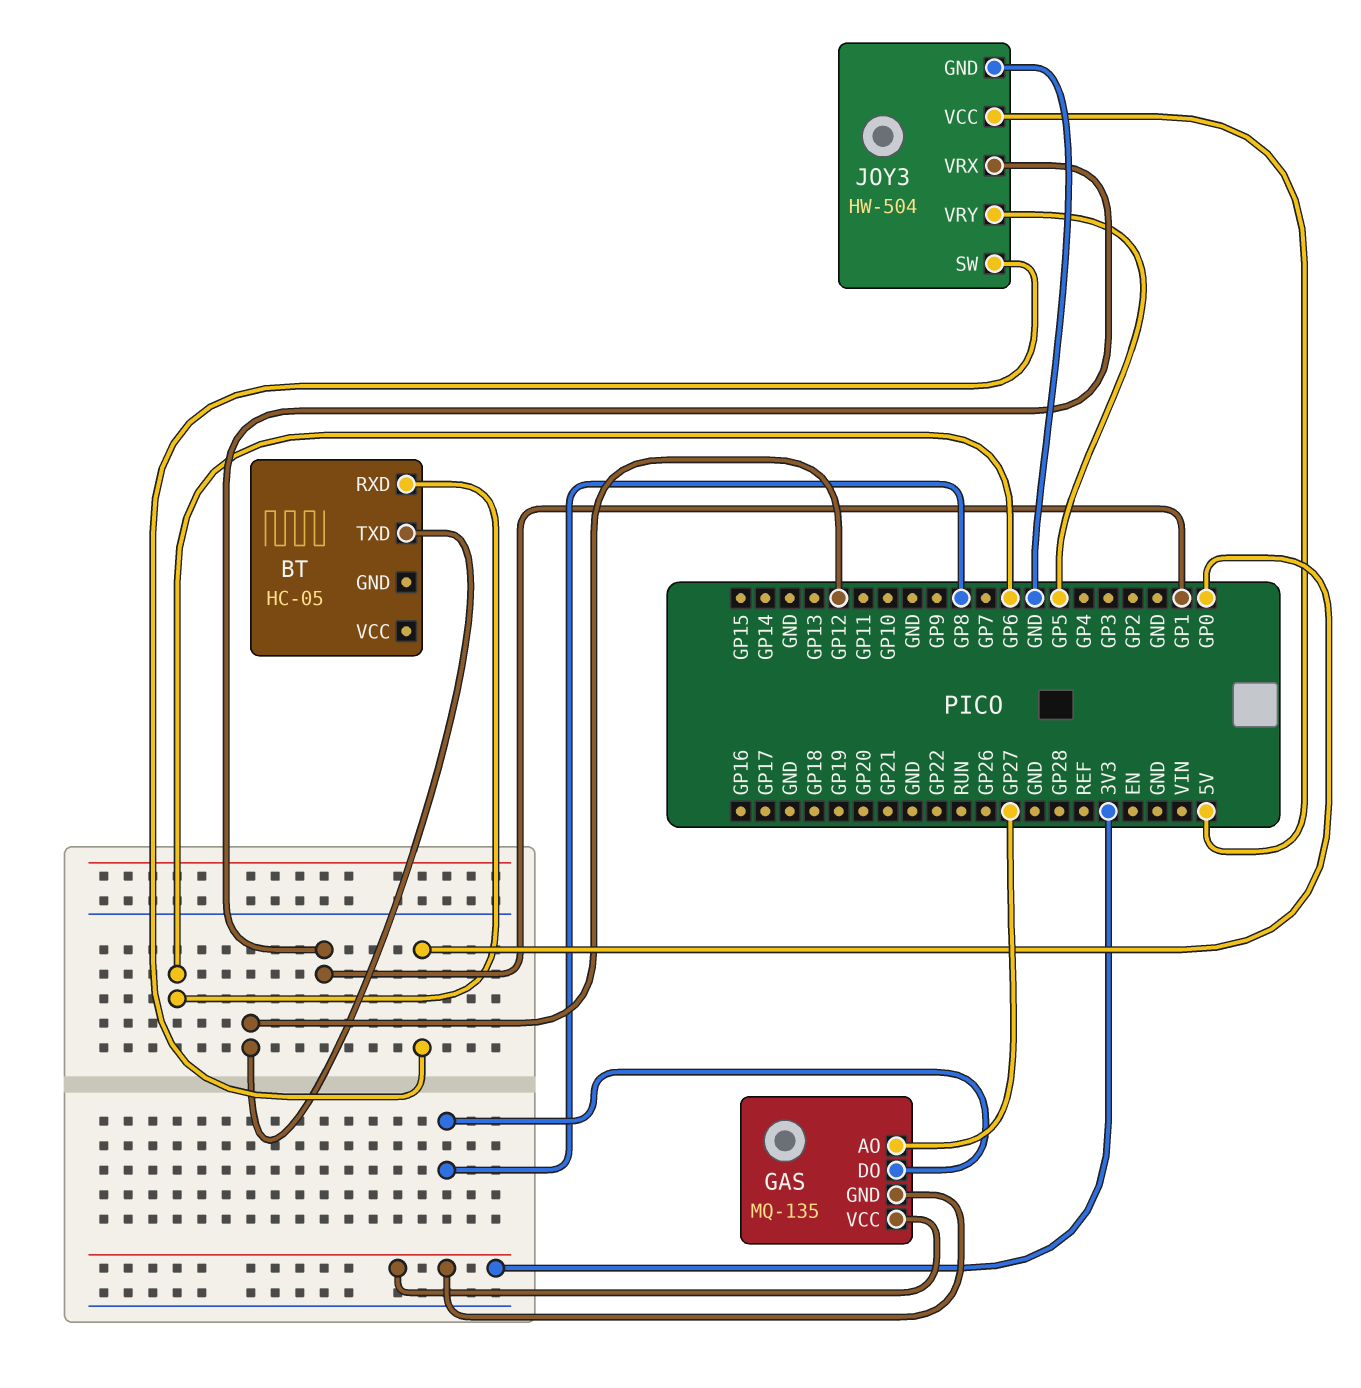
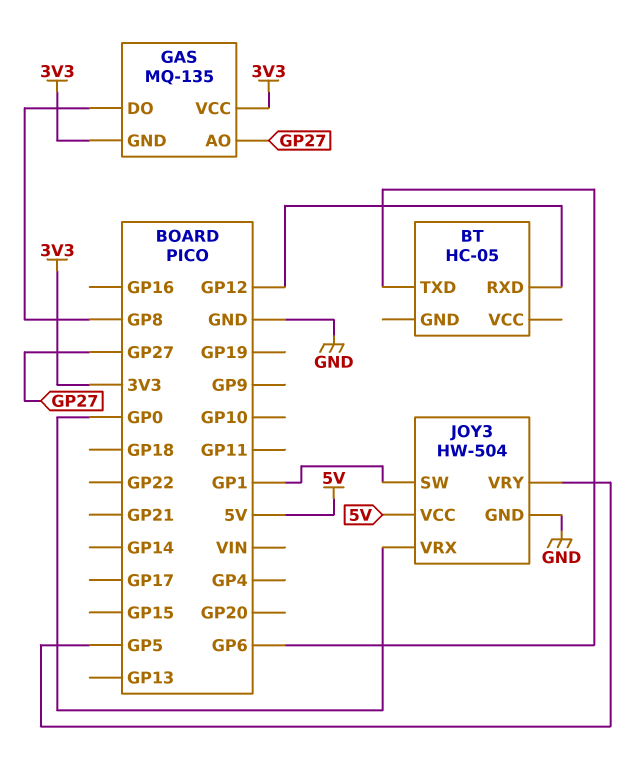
BT pin RXD: GP6 -> GP12
BT pin TXD: GP12 -> GP6
JOY3 pin SW: GP0 -> GP1
JOY3 pin VRX: GP1 -> GP0

